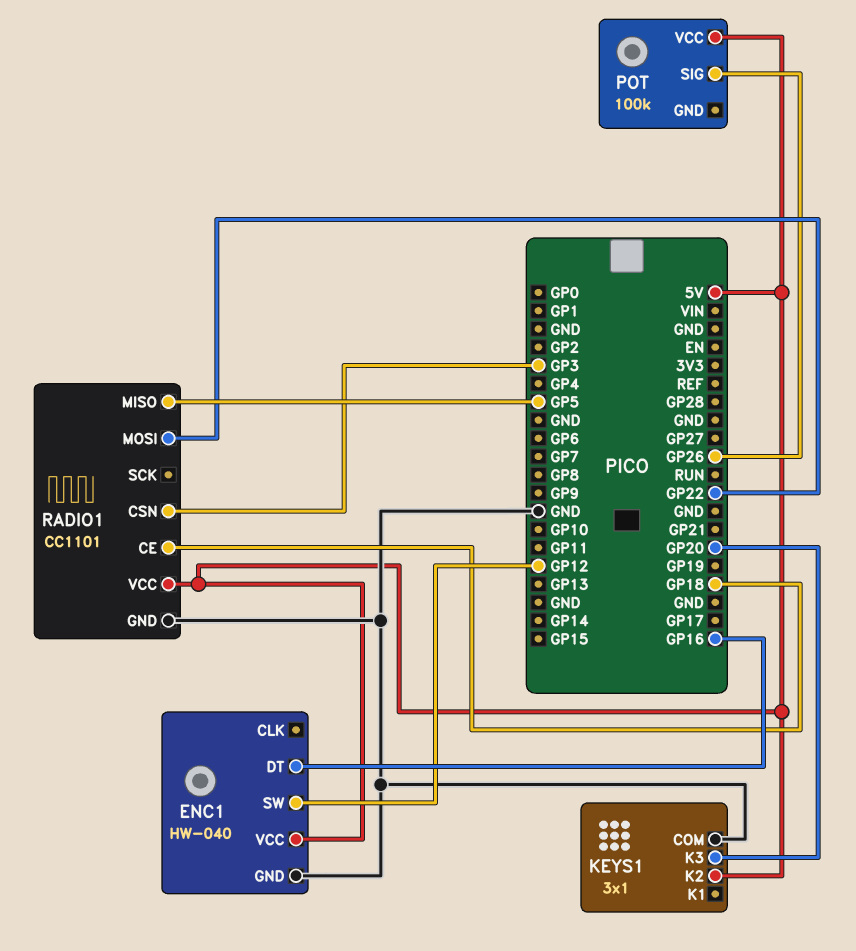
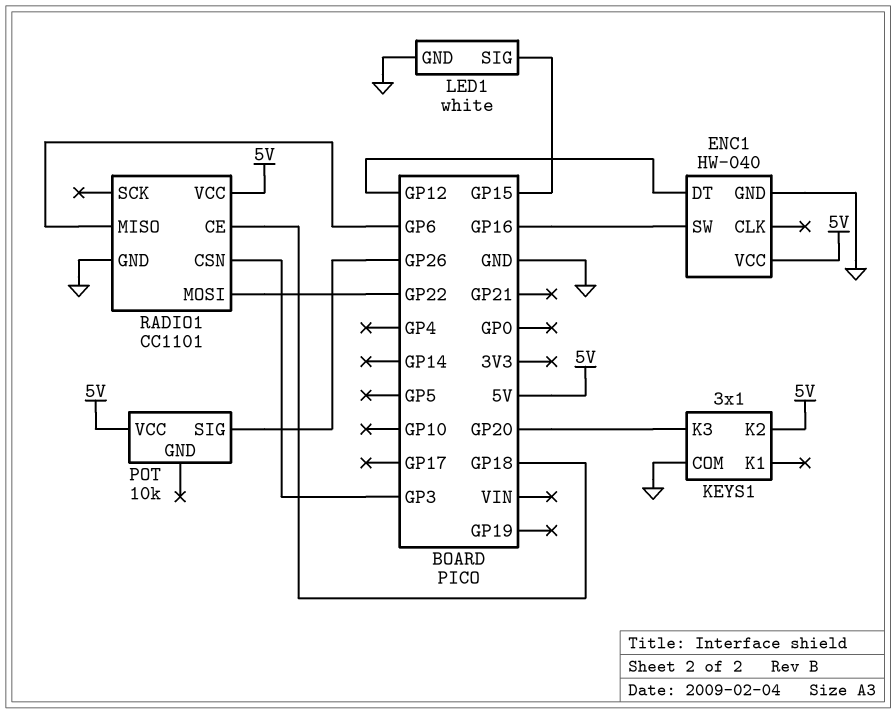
ENC1 pin DT: GP16 -> GP12
ENC1 pin SW: GP12 -> GP16
LED1: none -> white
LED1 pin GND: none -> GND
LED1 pin SIG: none -> GP15
POT: 100k -> 10k
RADIO1 pin MISO: GP5 -> GP6

